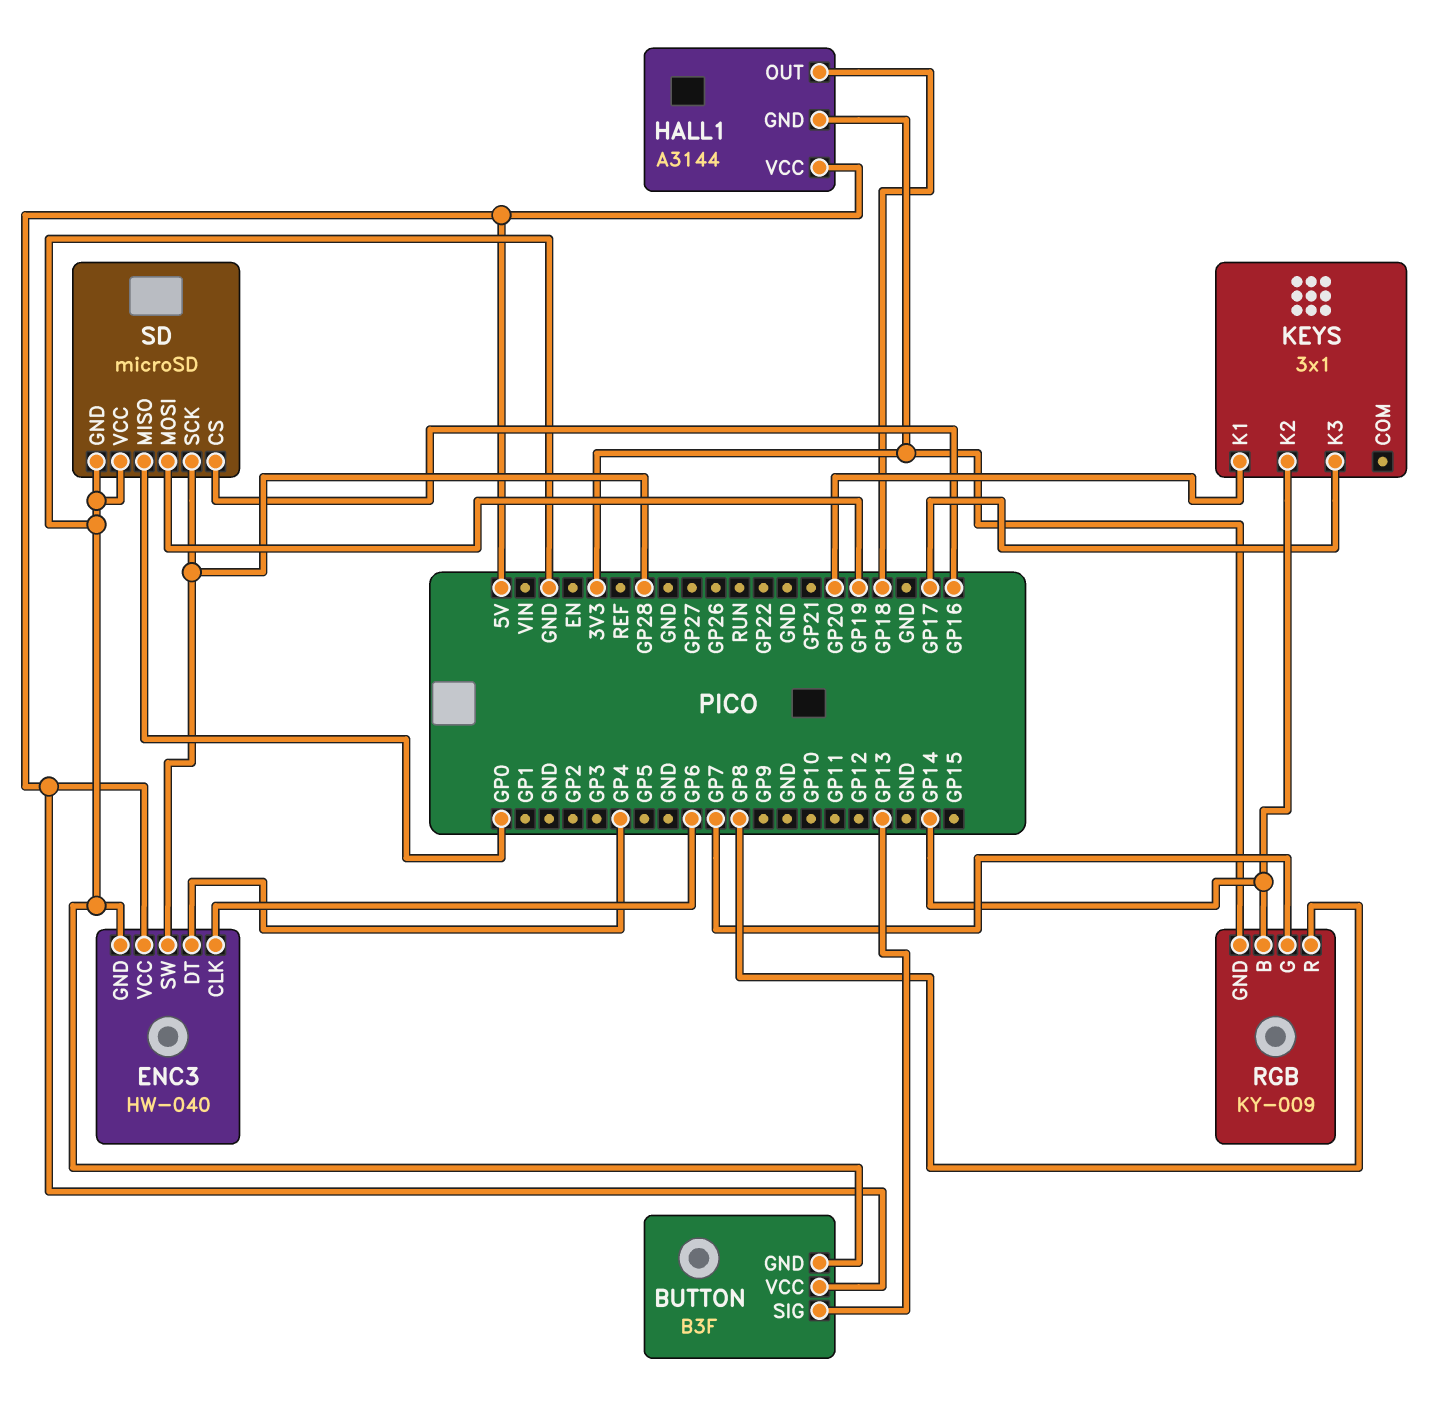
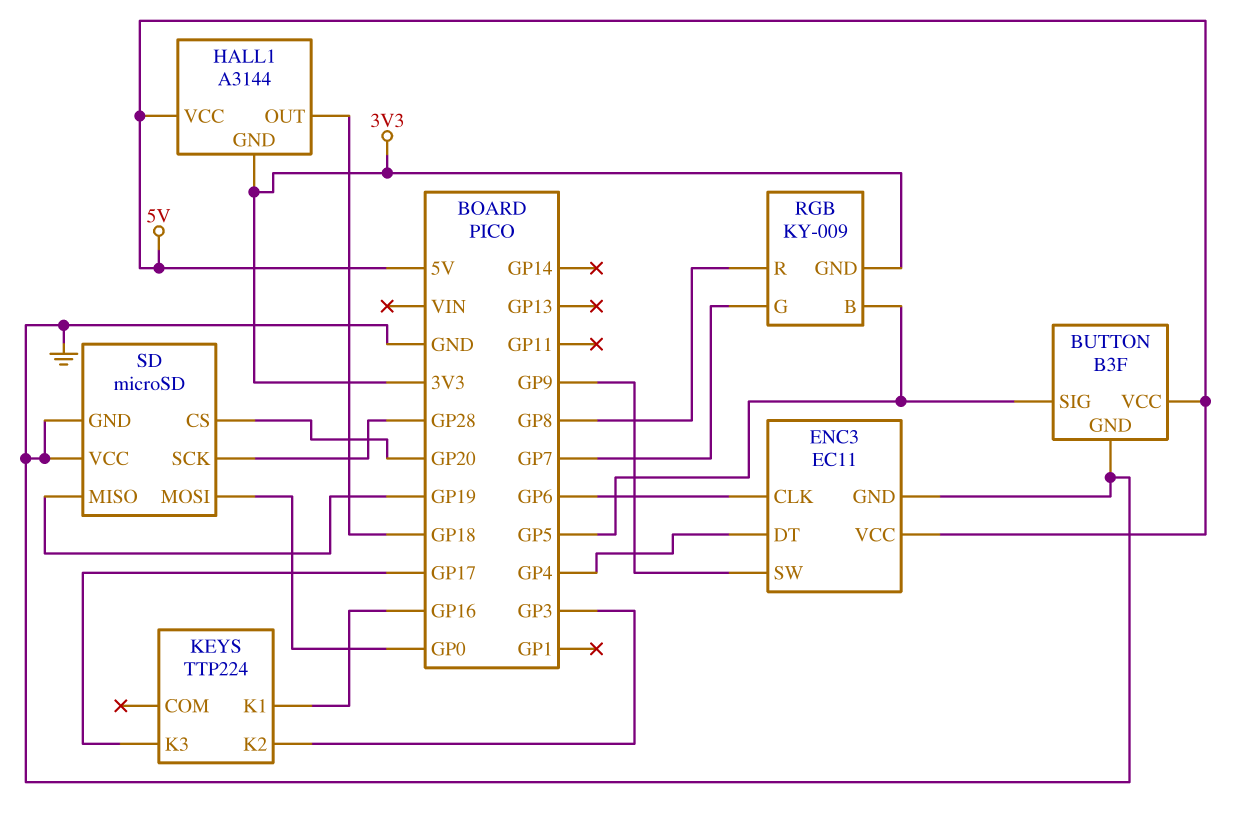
BUTTON pin SIG: GP13 -> GP5
ENC3: HW-040 -> EC11
ENC3 pin SW: GP28 -> GP9
KEYS: 3x1 -> TTP224
KEYS pin K1: GP20 -> GP16
KEYS pin K2: GP14 -> GP3
RGB pin B: GP14 -> GP5
SD pin CS: GP16 -> GP20
SD pin MISO: GP0 -> GP19
SD pin MOSI: GP19 -> GP0

